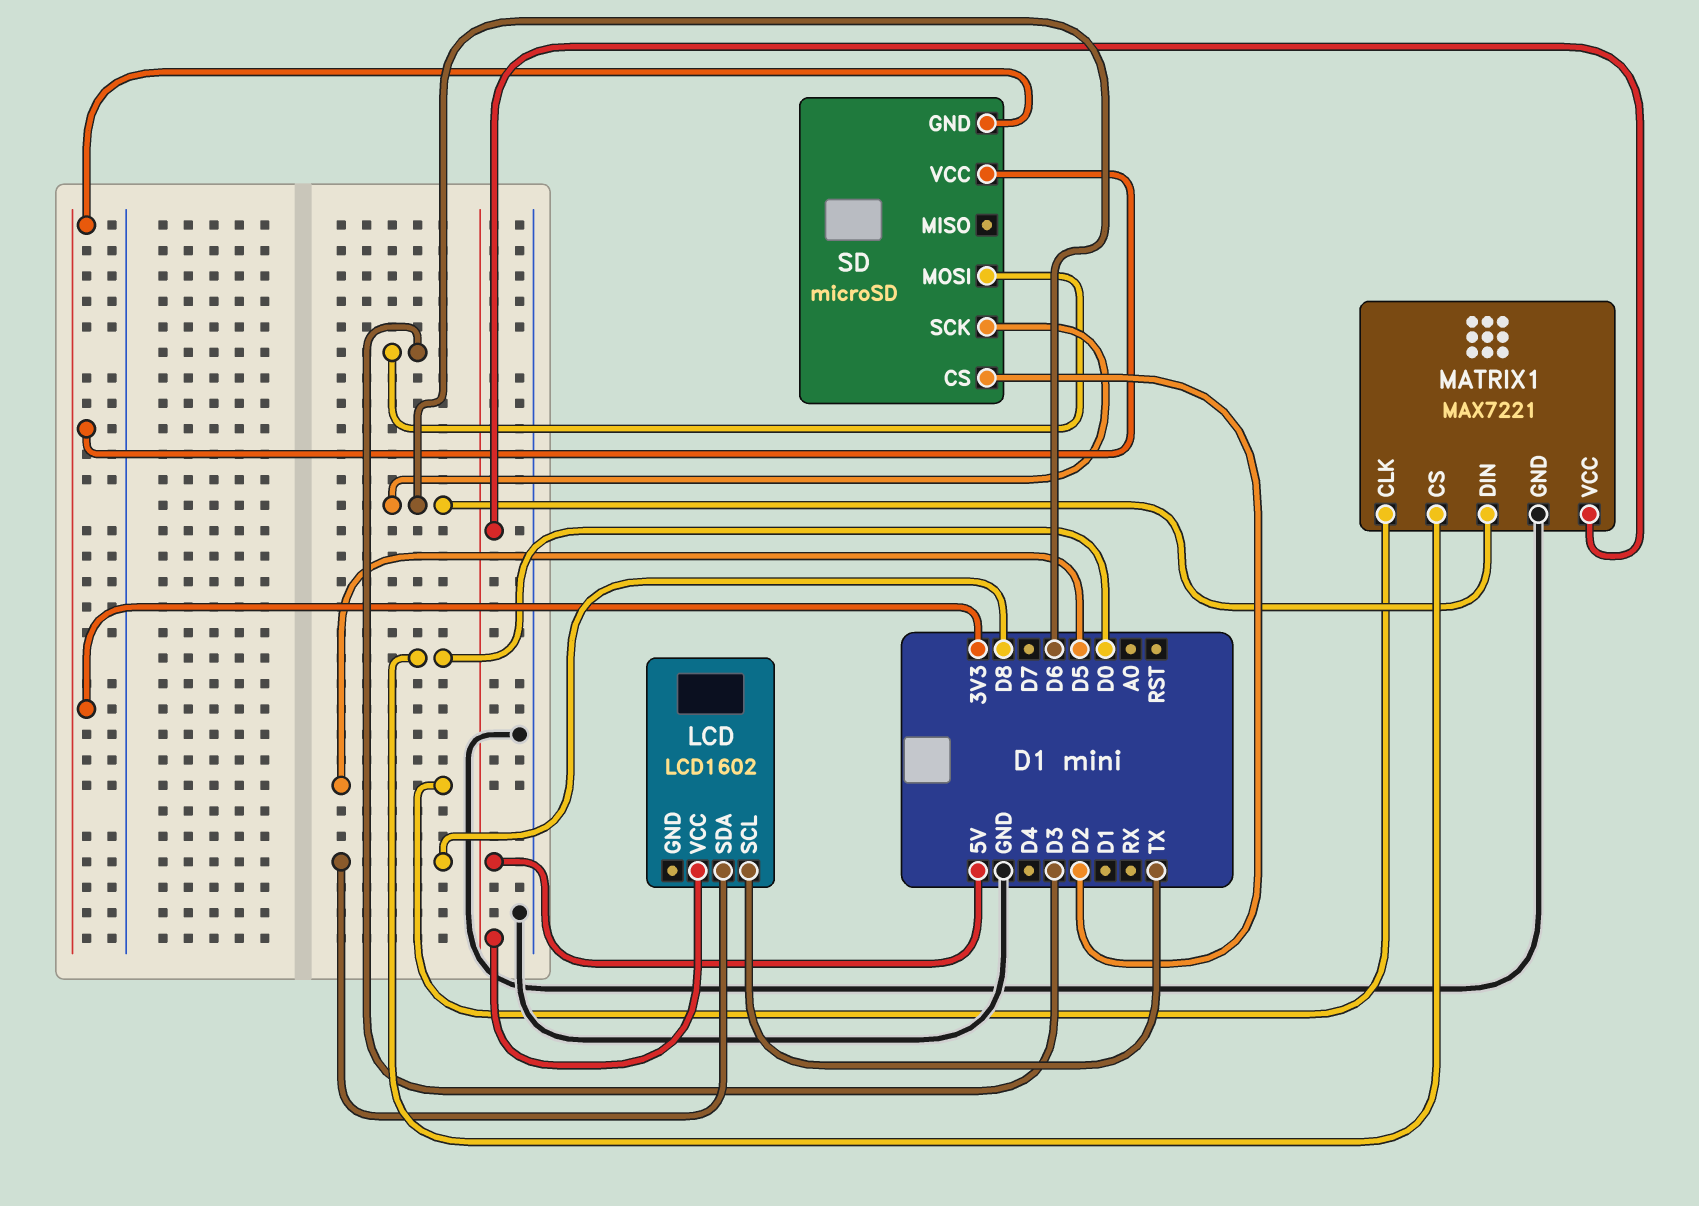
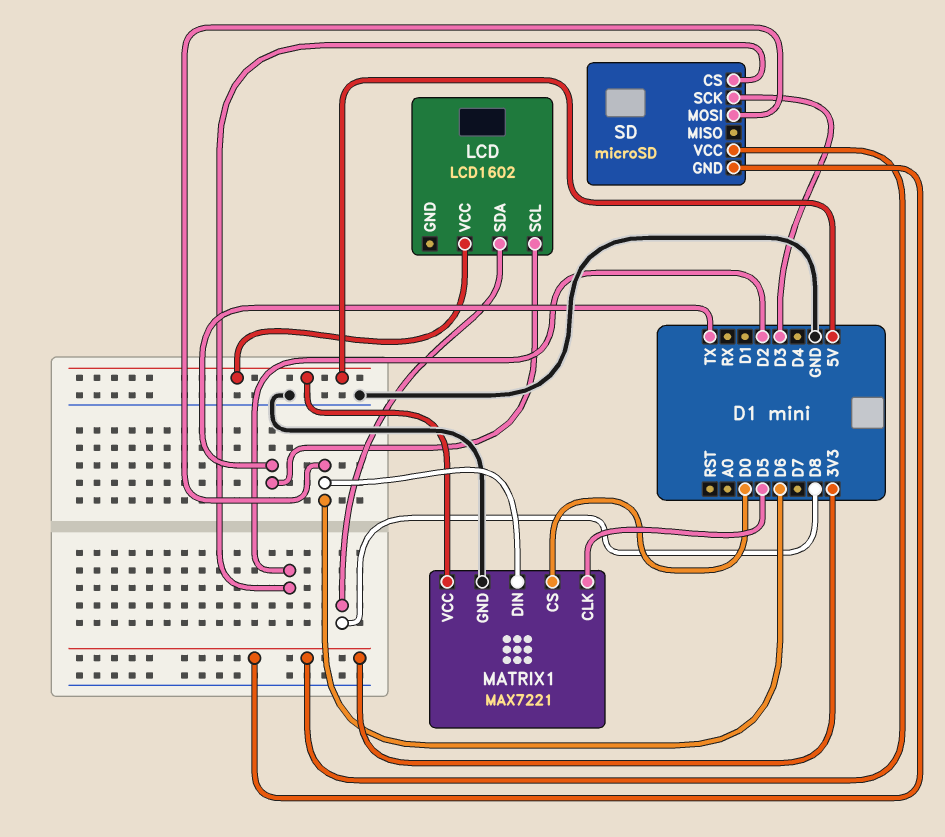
SD pin MOSI: D3 -> D6
SD pin SCK: D6 -> D3

